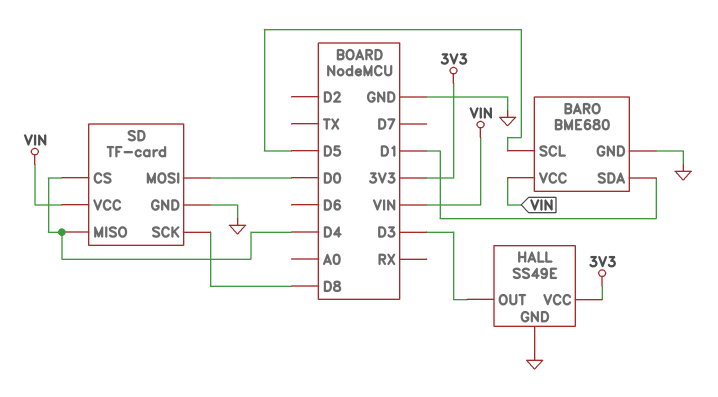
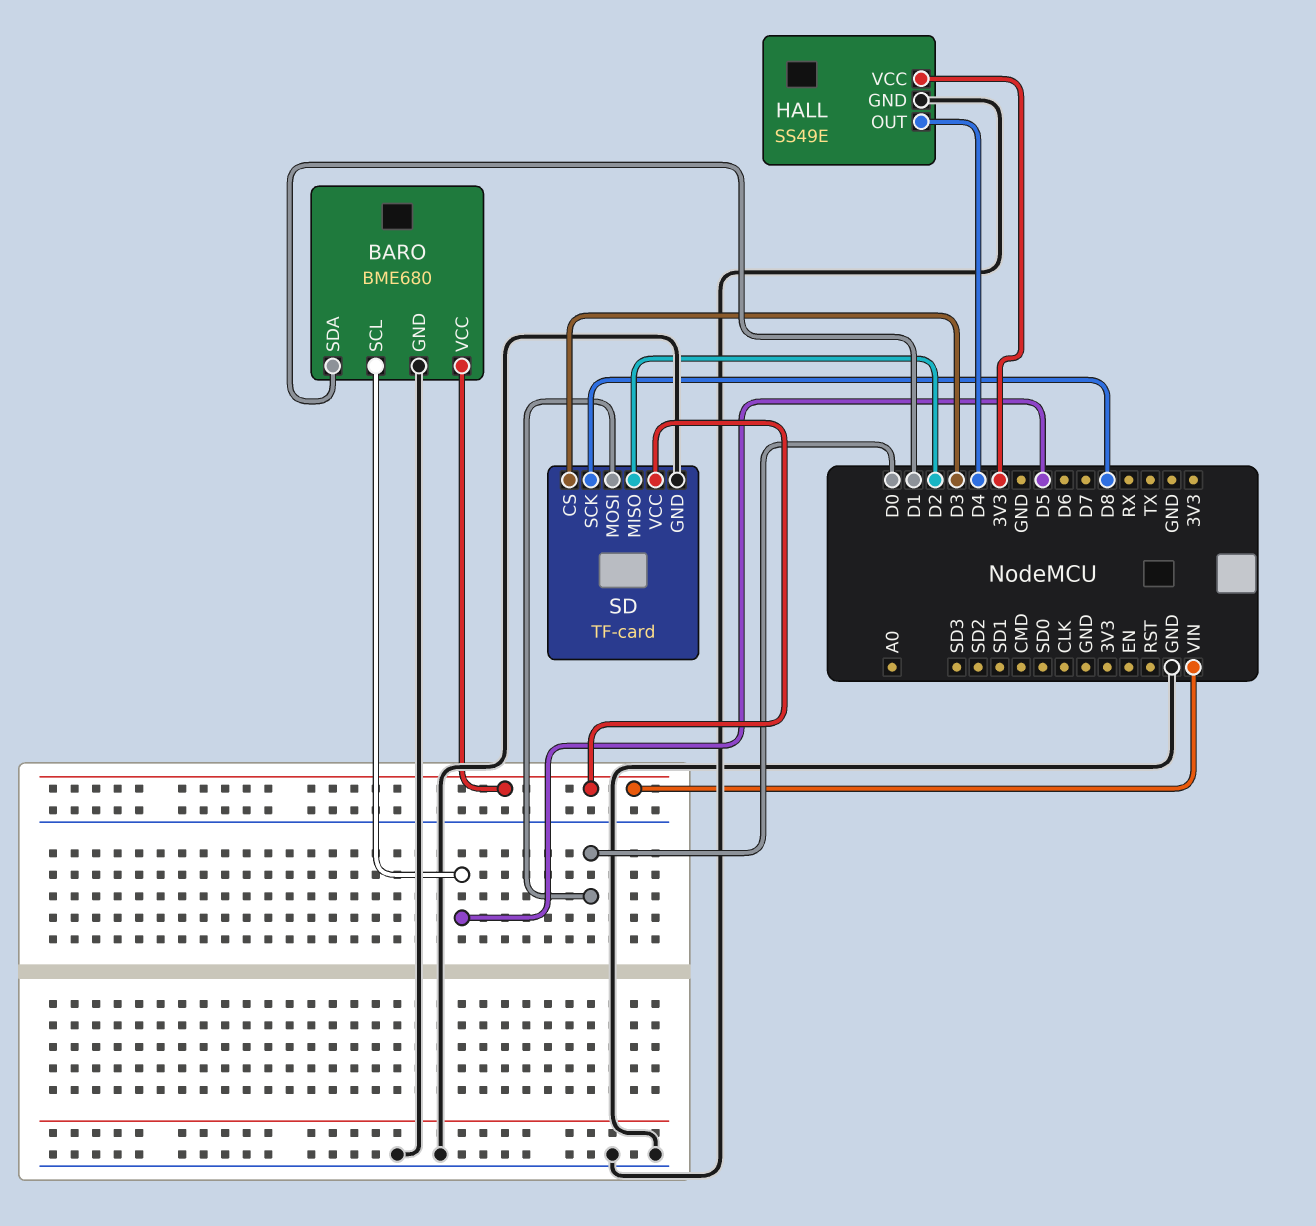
HALL pin OUT: D3 -> D4
SD pin CS: D4 -> D3
SD pin MISO: D4 -> D2

